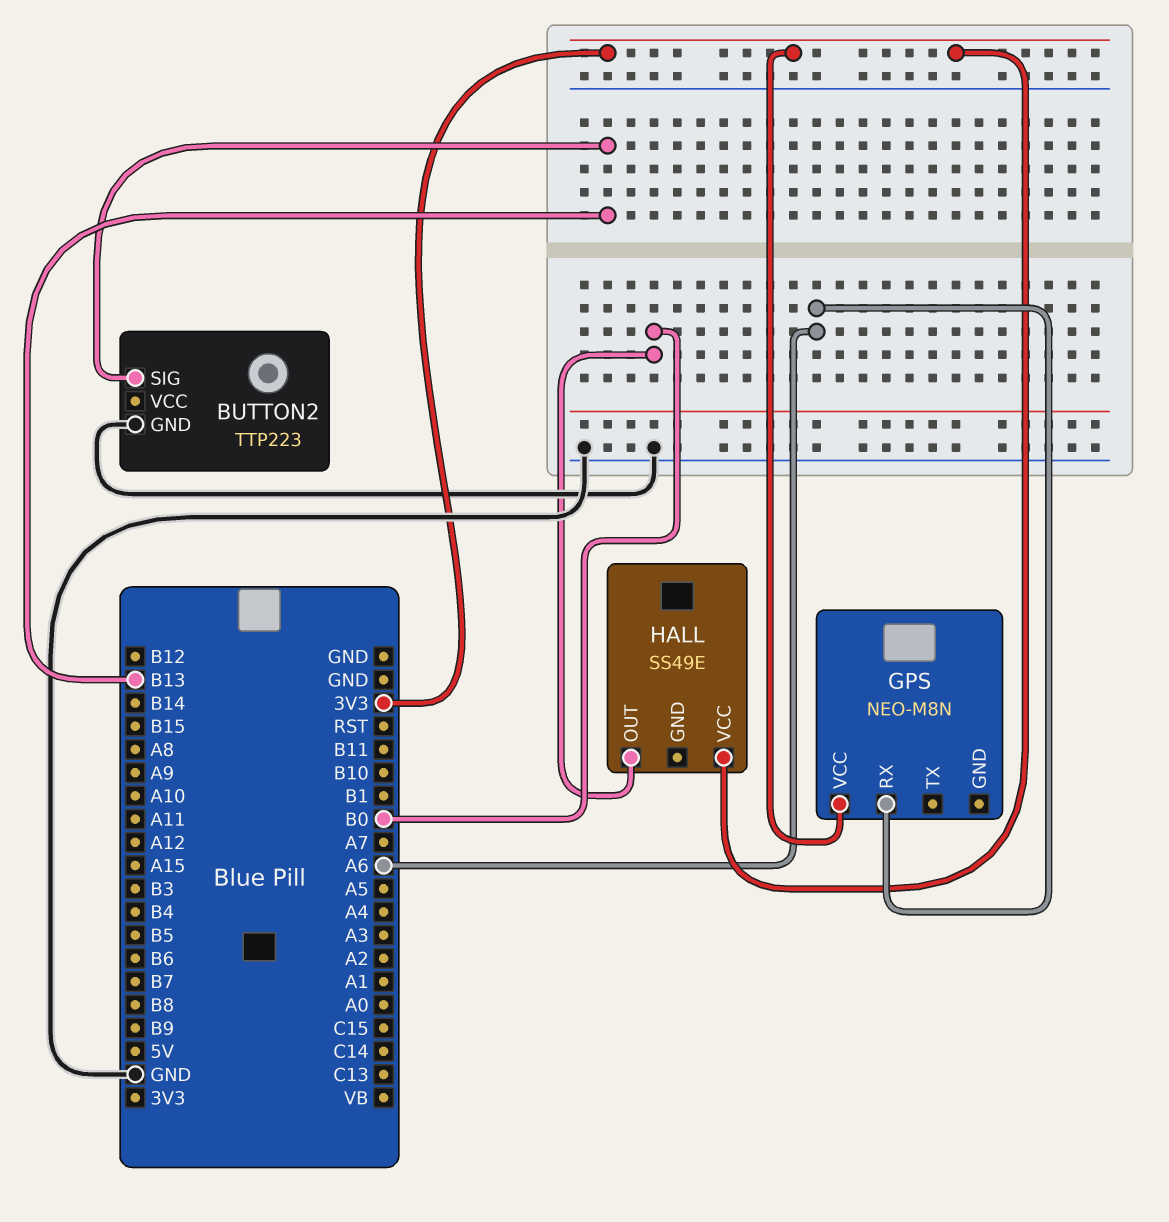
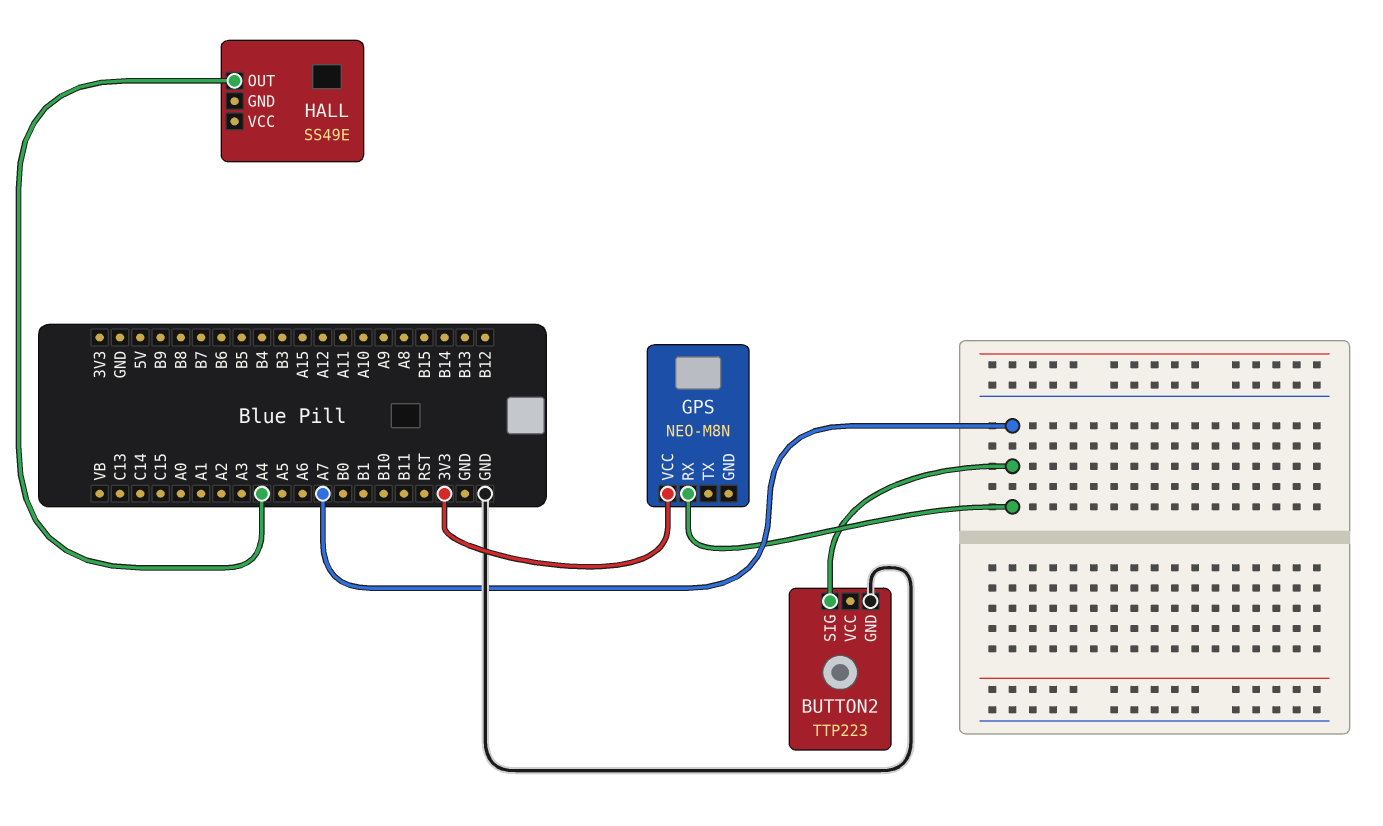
BUTTON2 pin SIG: B13 -> A7
GPS pin RX: A6 -> A7
HALL pin OUT: B0 -> A4
HALL pin VCC: 3V3 -> none

